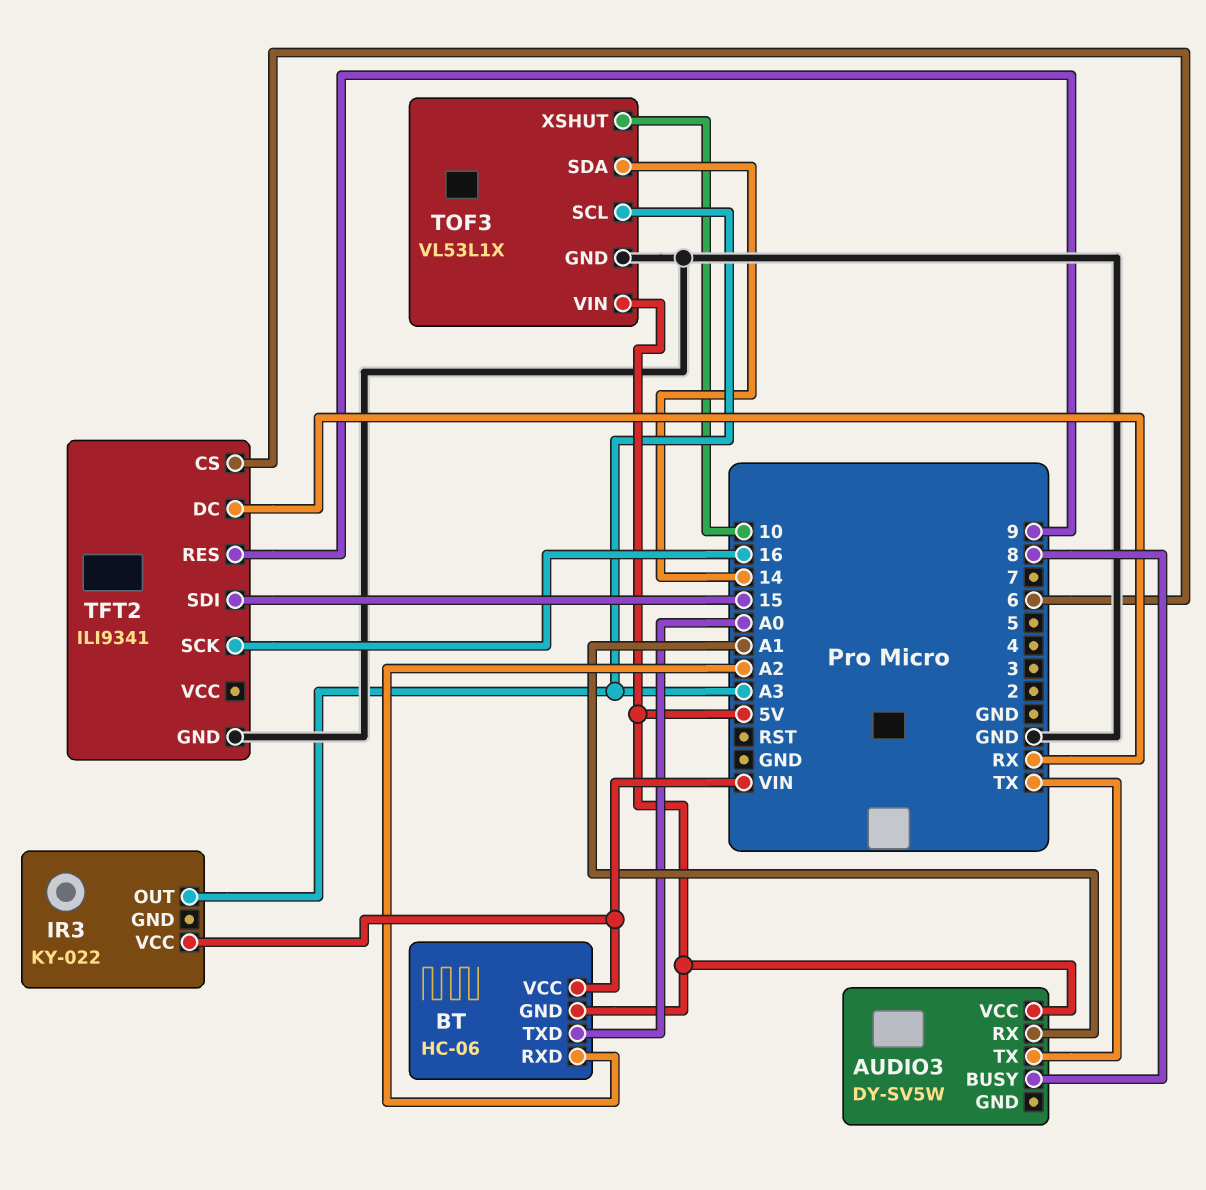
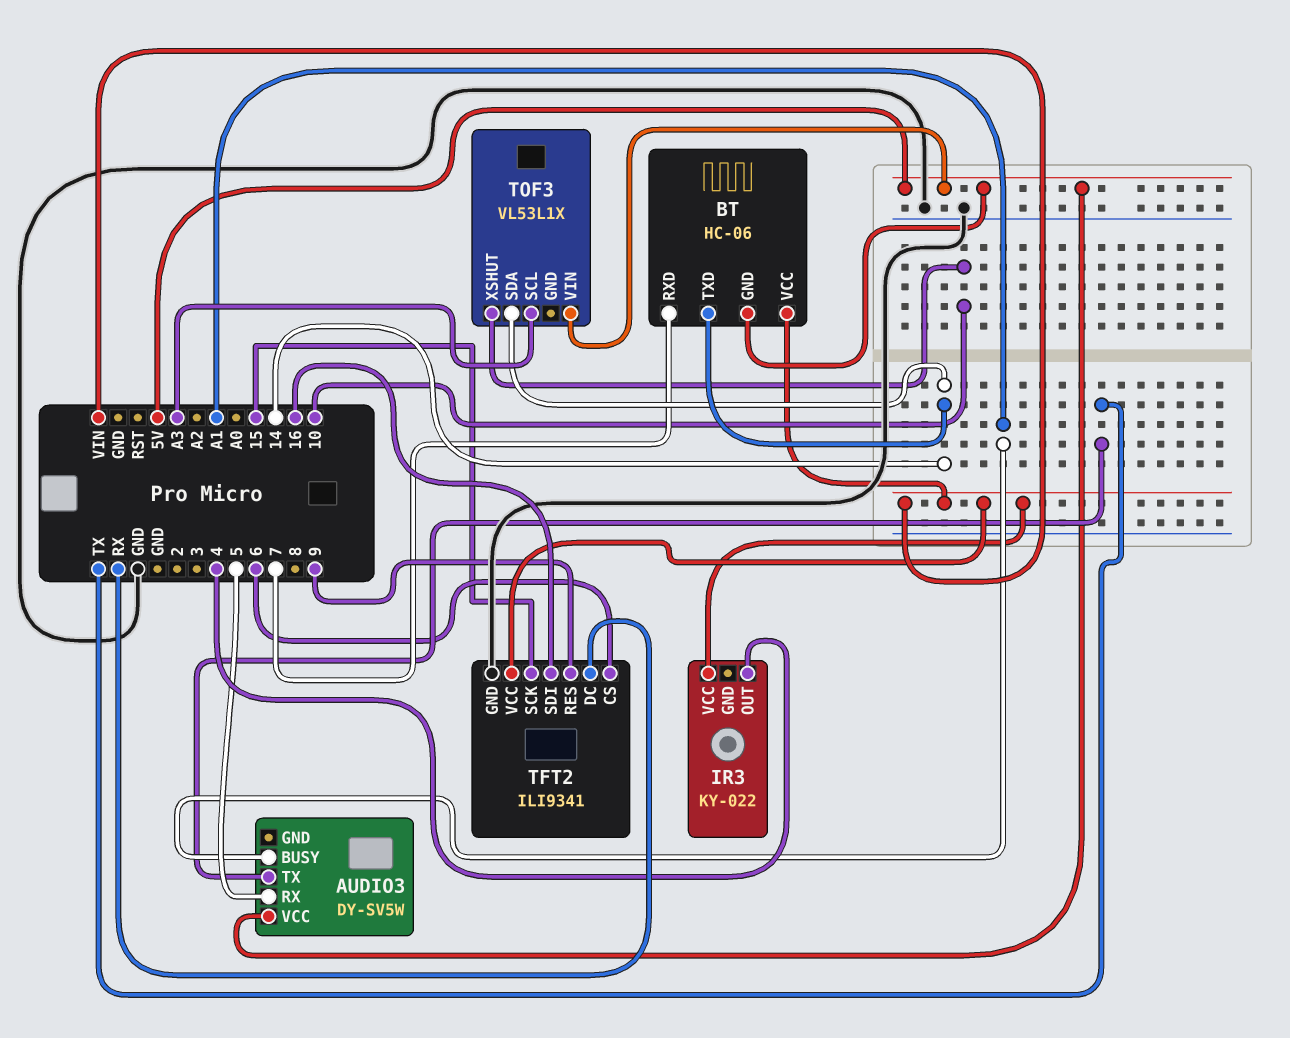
AUDIO3 pin BUSY: 8 -> A1
AUDIO3 pin RX: A1 -> 5
BT pin RXD: A2 -> 7
BT pin TXD: A0 -> 14
IR3 pin OUT: A3 -> 4
TFT2 pin SCK: 16 -> 15
TFT2 pin SDI: 15 -> 16
TFT2 pin VCC: none -> VIN
TOF3 pin GND: GND -> none

